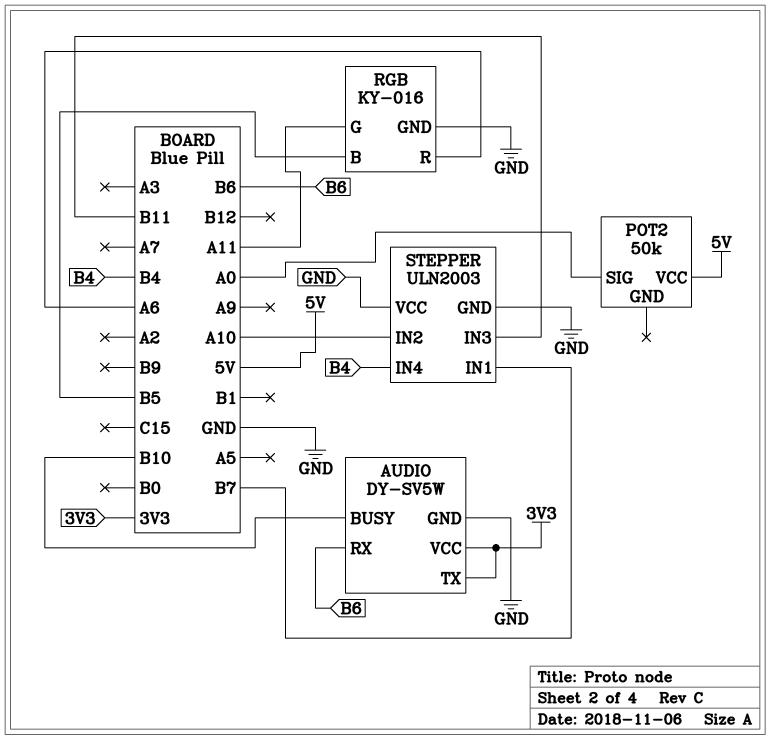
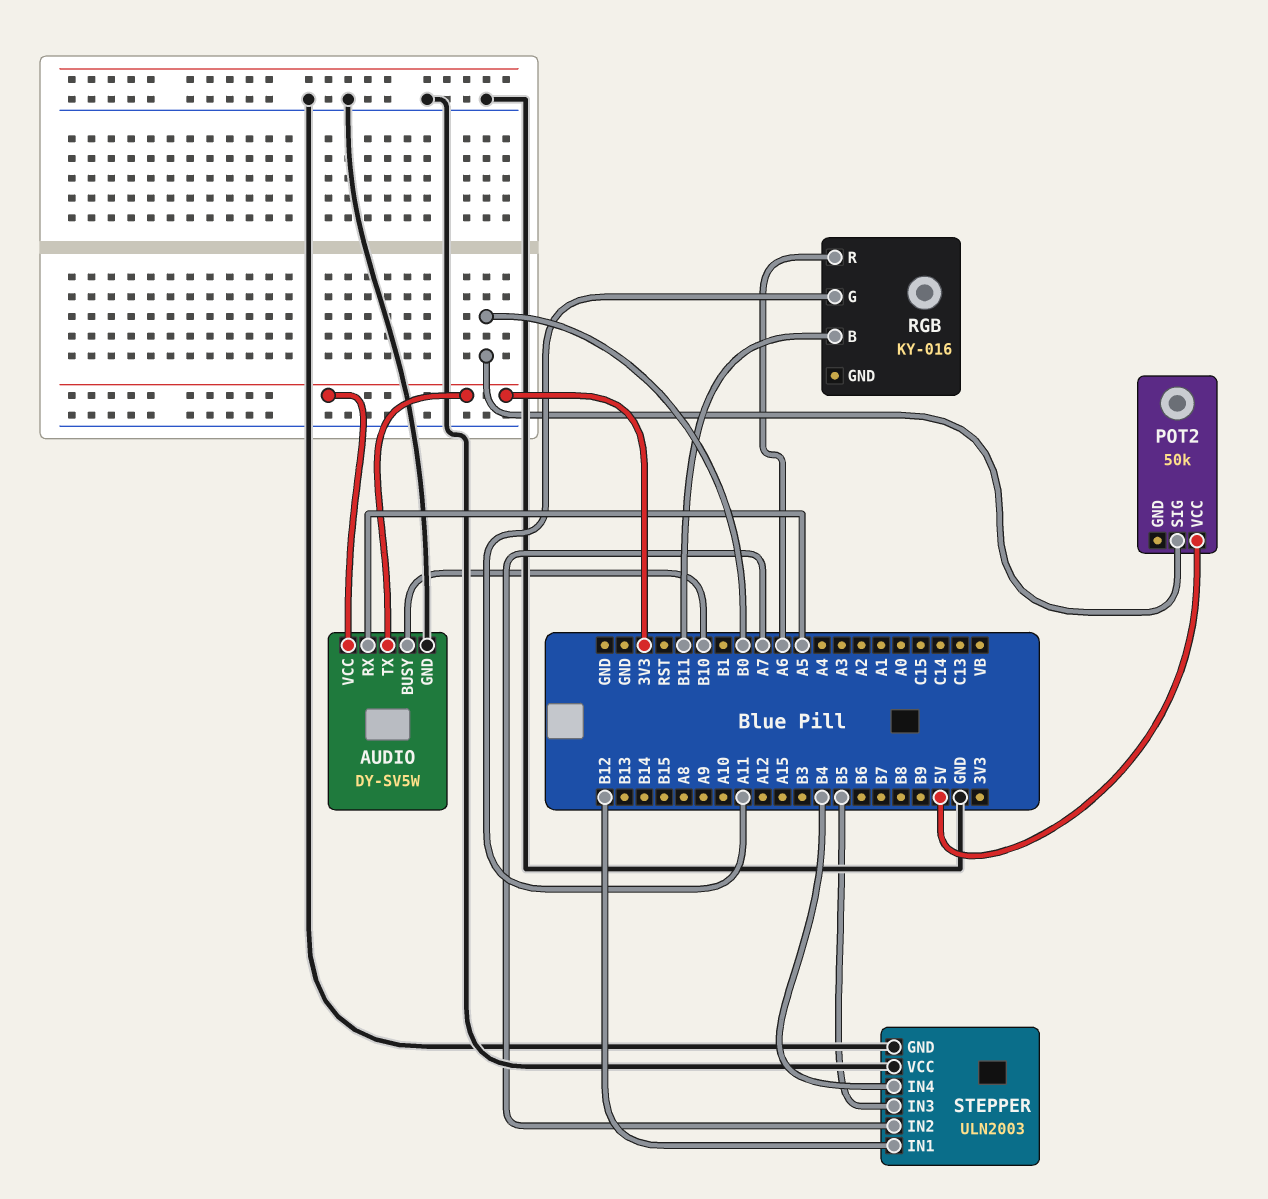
AUDIO pin RX: B6 -> A5
POT2 pin SIG: A0 -> B0
RGB pin B: B5 -> B11
RGB pin GND: GND -> none
STEPPER pin IN1: B7 -> B12
STEPPER pin IN2: A10 -> A7
STEPPER pin IN3: B11 -> B5

